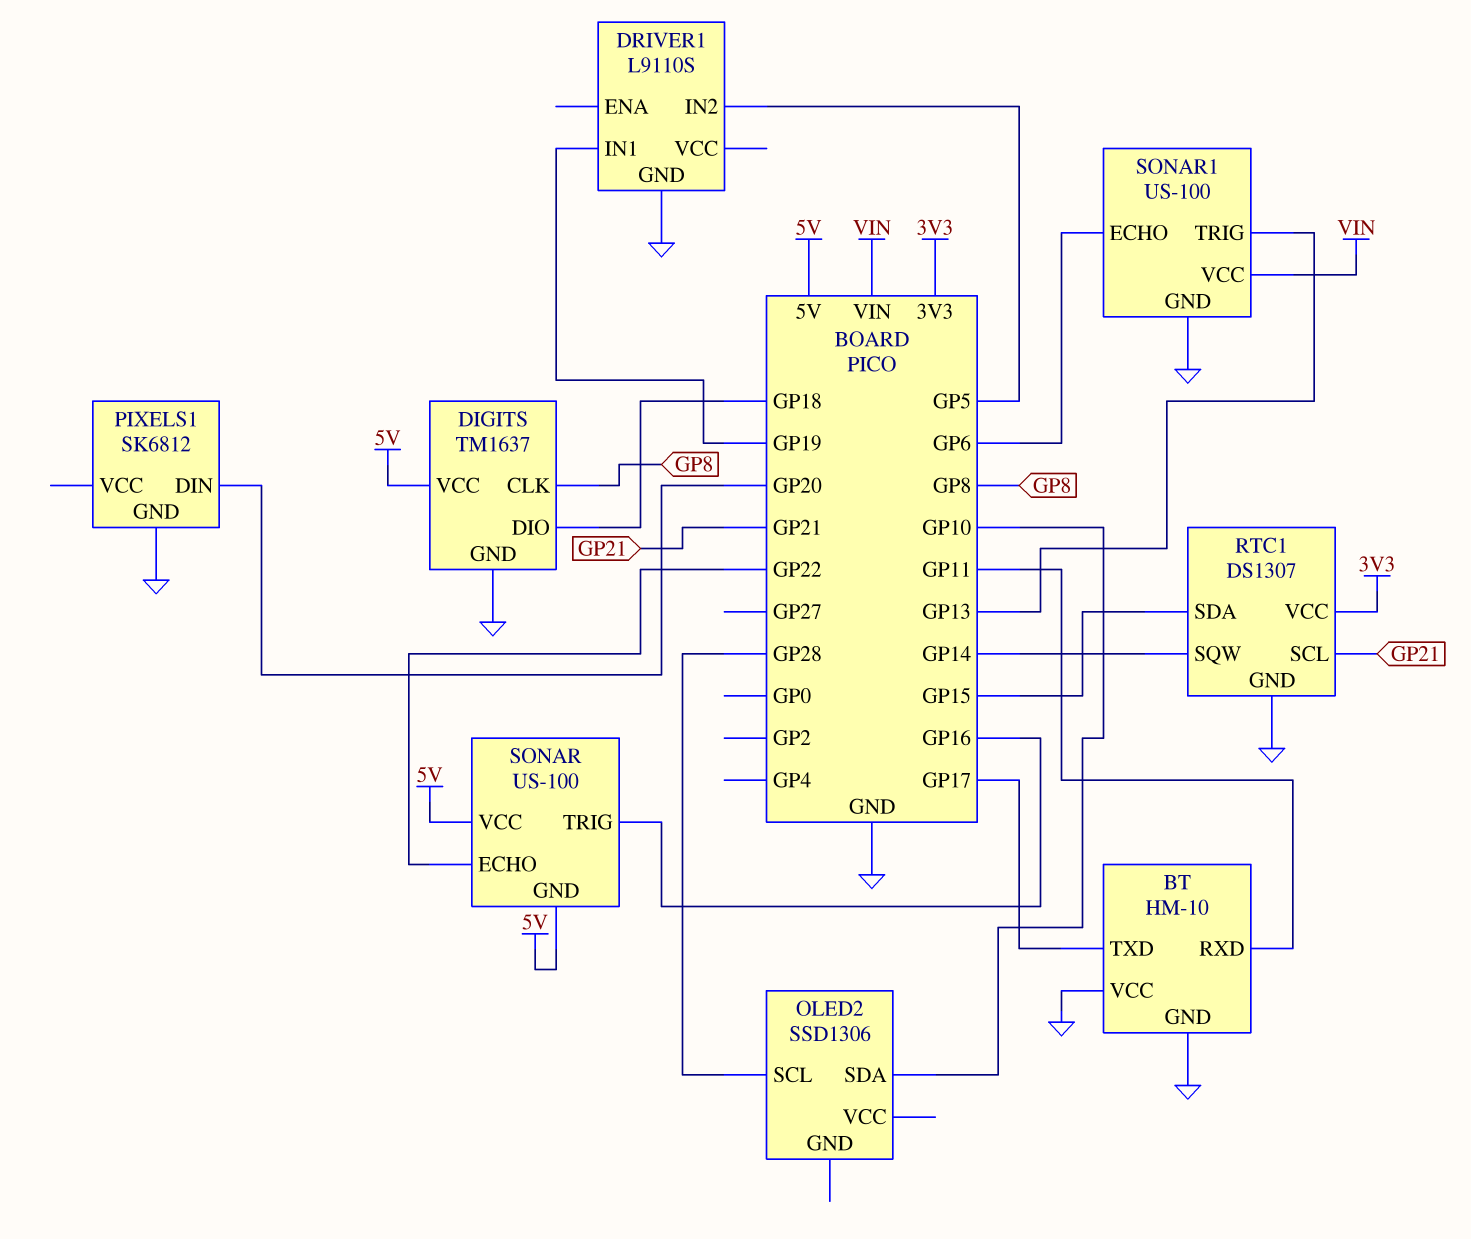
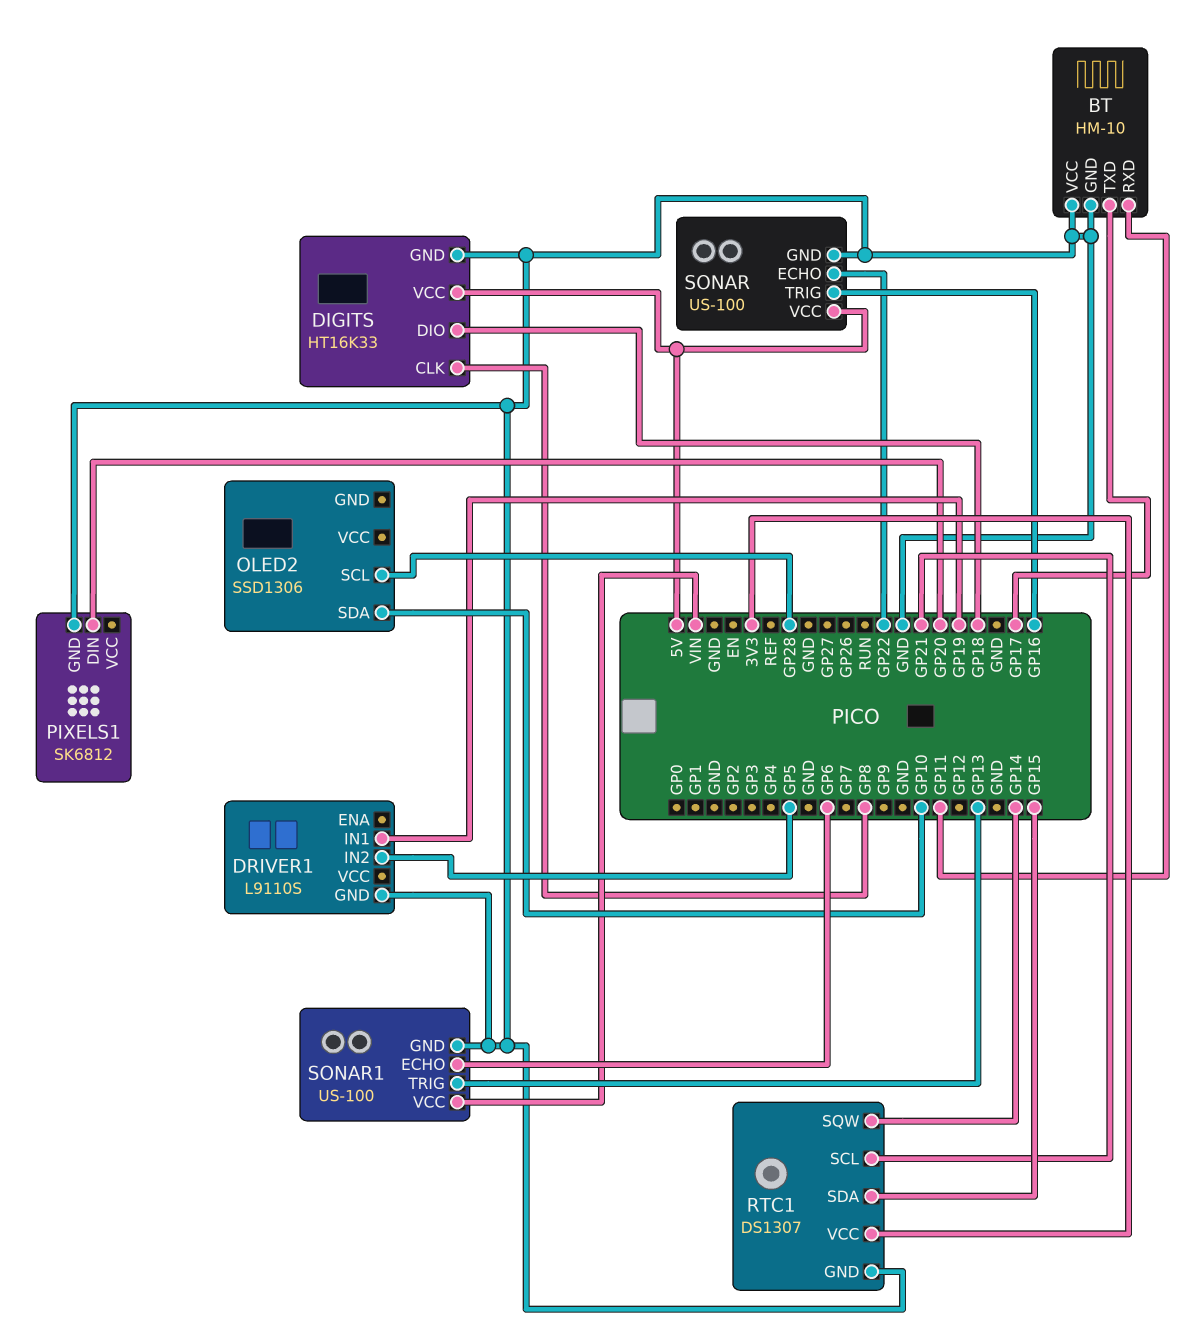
DIGITS: TM1637 -> HT16K33
SONAR pin GND: 5V -> GND

